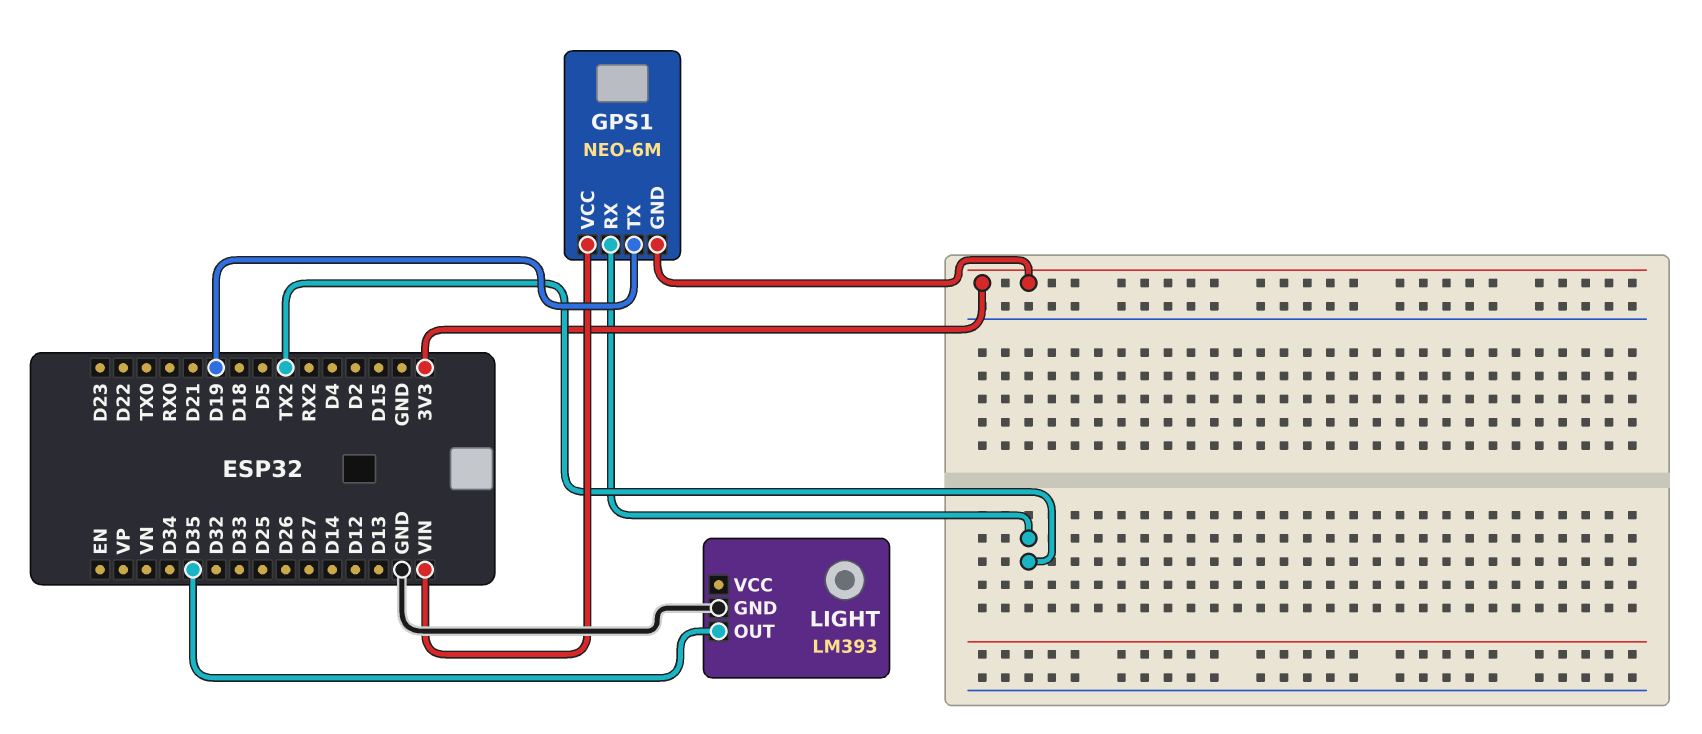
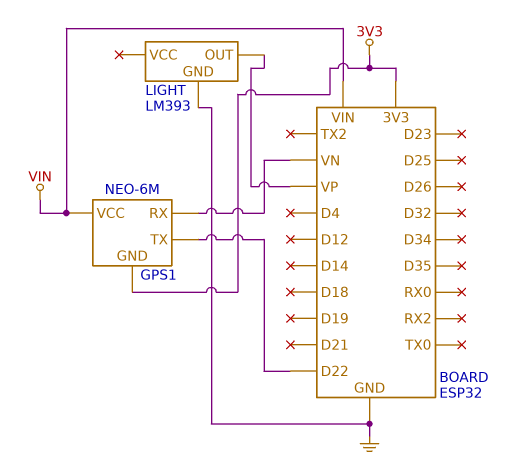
GPS1 pin RX: TX2 -> VN
GPS1 pin TX: D19 -> D22
LIGHT pin OUT: D35 -> VP

